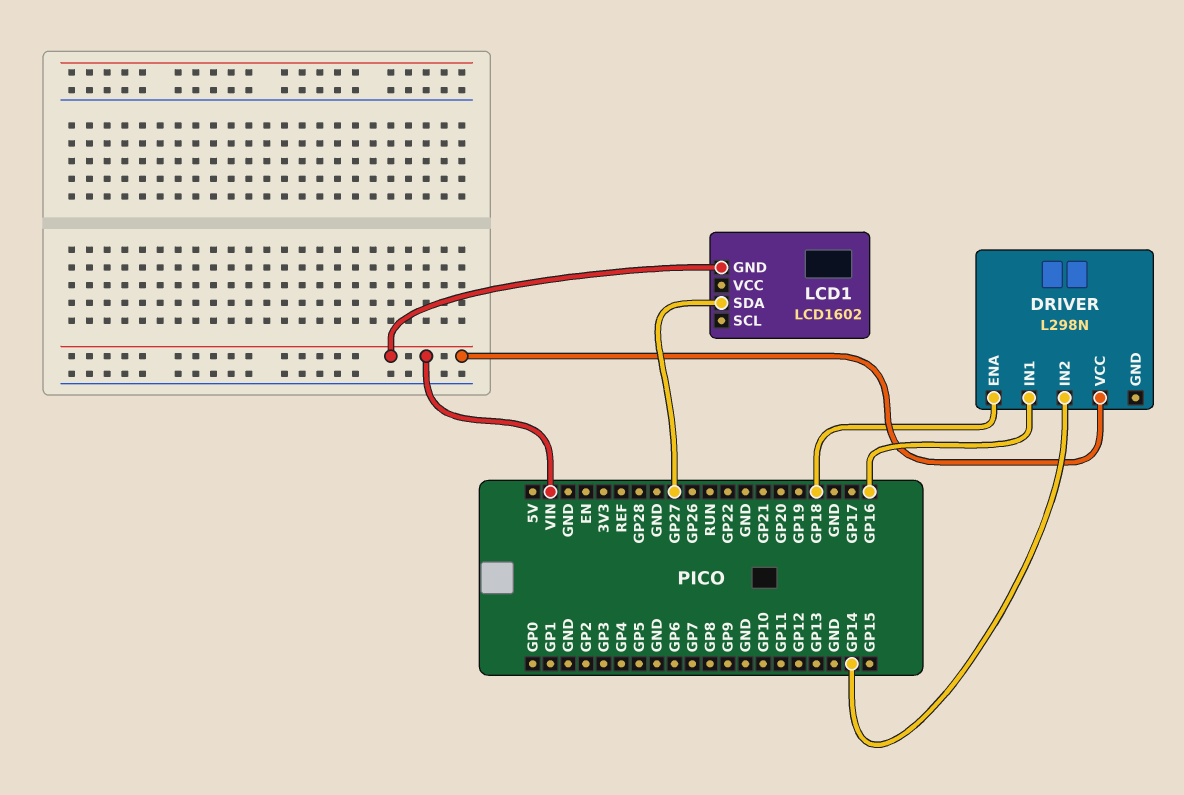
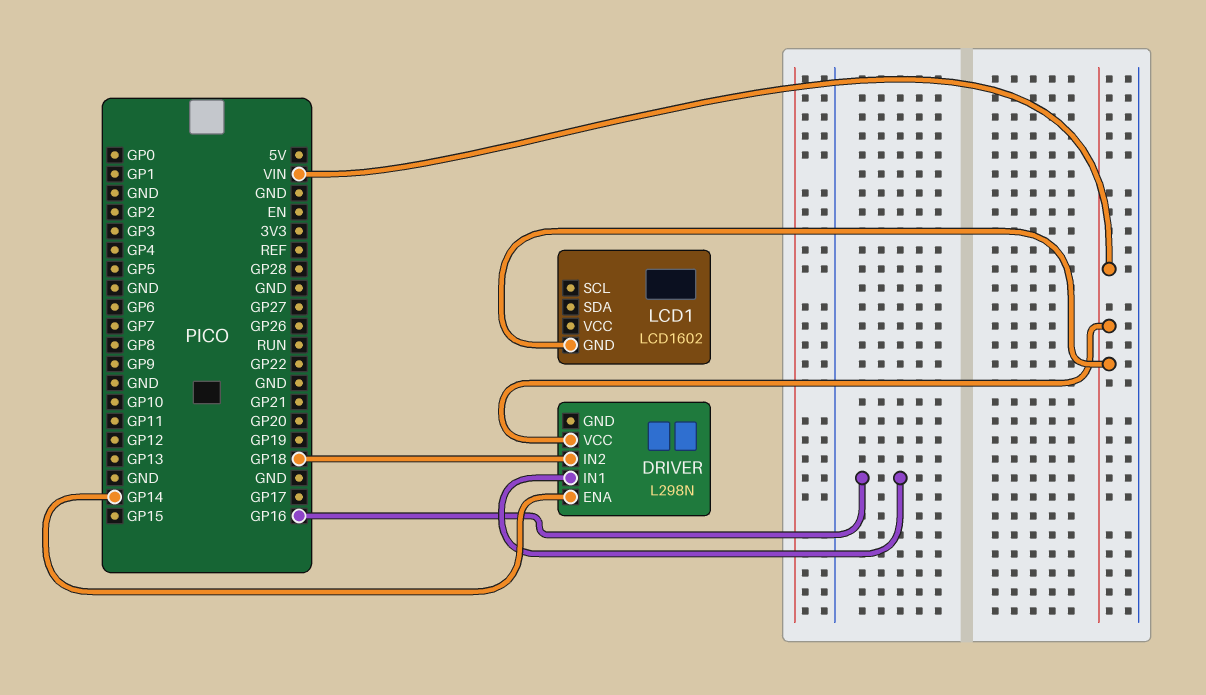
DRIVER pin ENA: GP18 -> GP14
DRIVER pin IN2: GP14 -> GP18
LCD1 pin SDA: GP27 -> none

